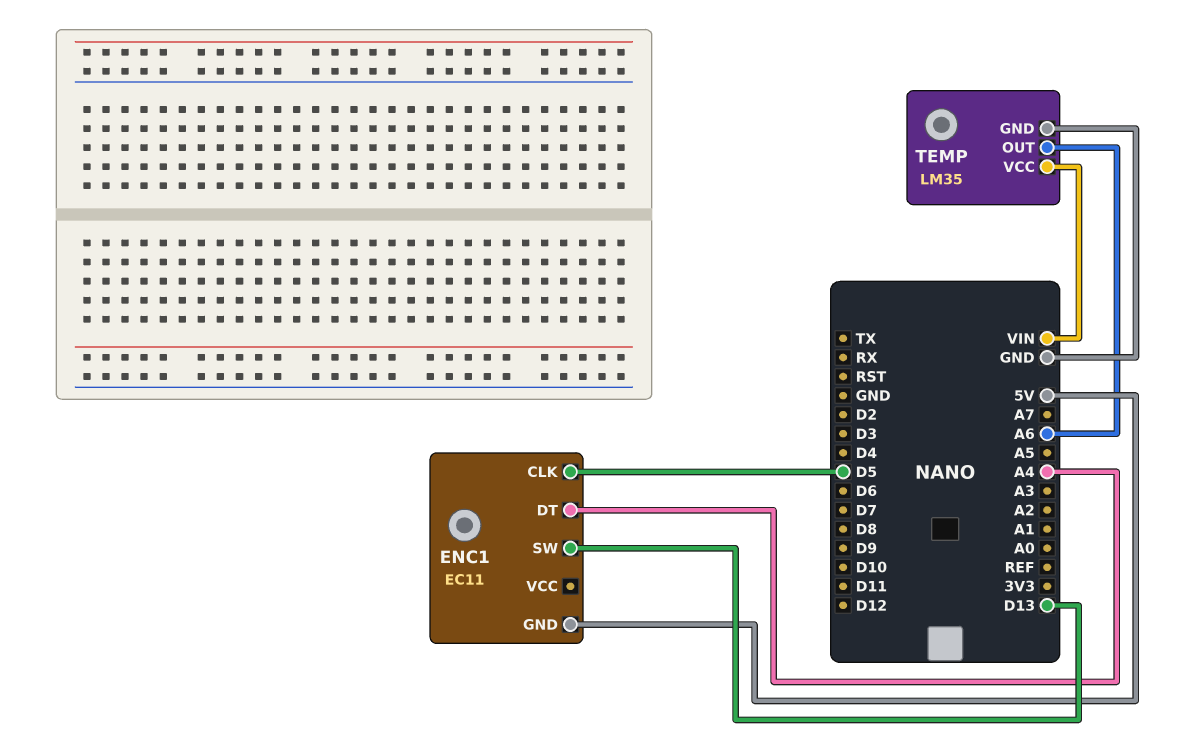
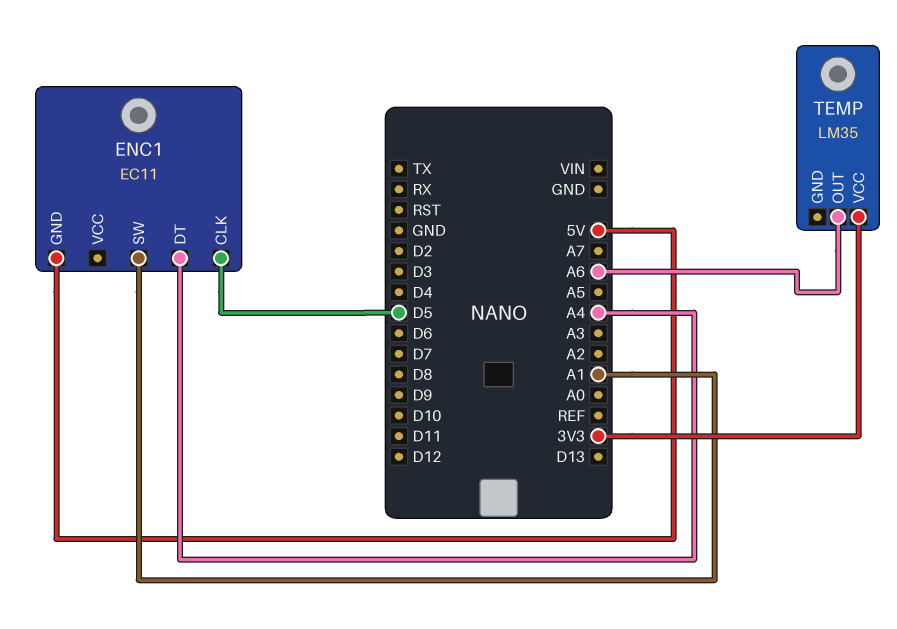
ENC1 pin SW: D13 -> A1
TEMP pin GND: GND -> none
TEMP pin VCC: VIN -> 3V3

